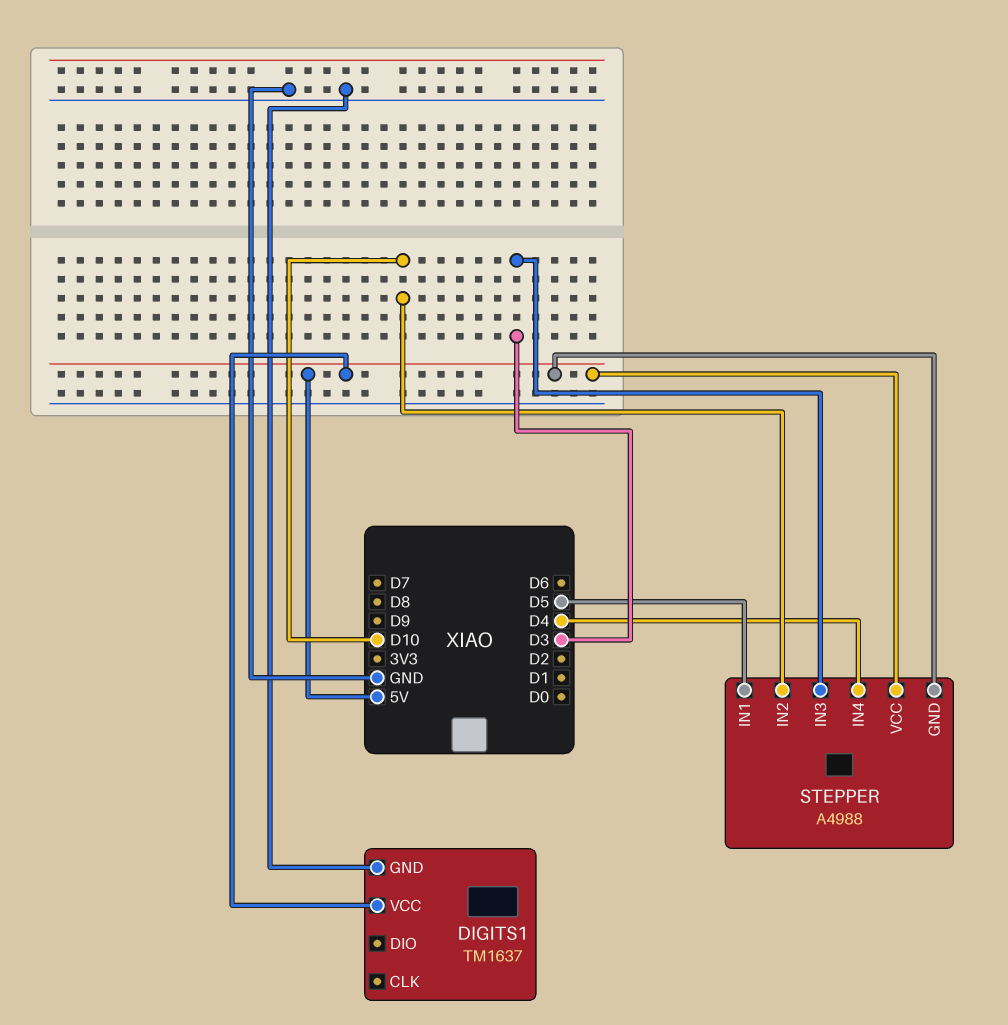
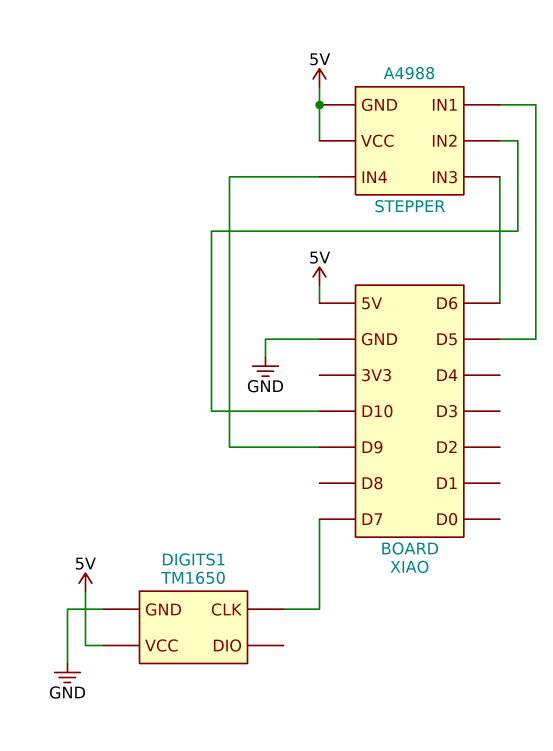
DIGITS1: TM1637 -> TM1650
DIGITS1 pin CLK: none -> D7
STEPPER pin IN3: D3 -> D6
STEPPER pin IN4: D4 -> D9

